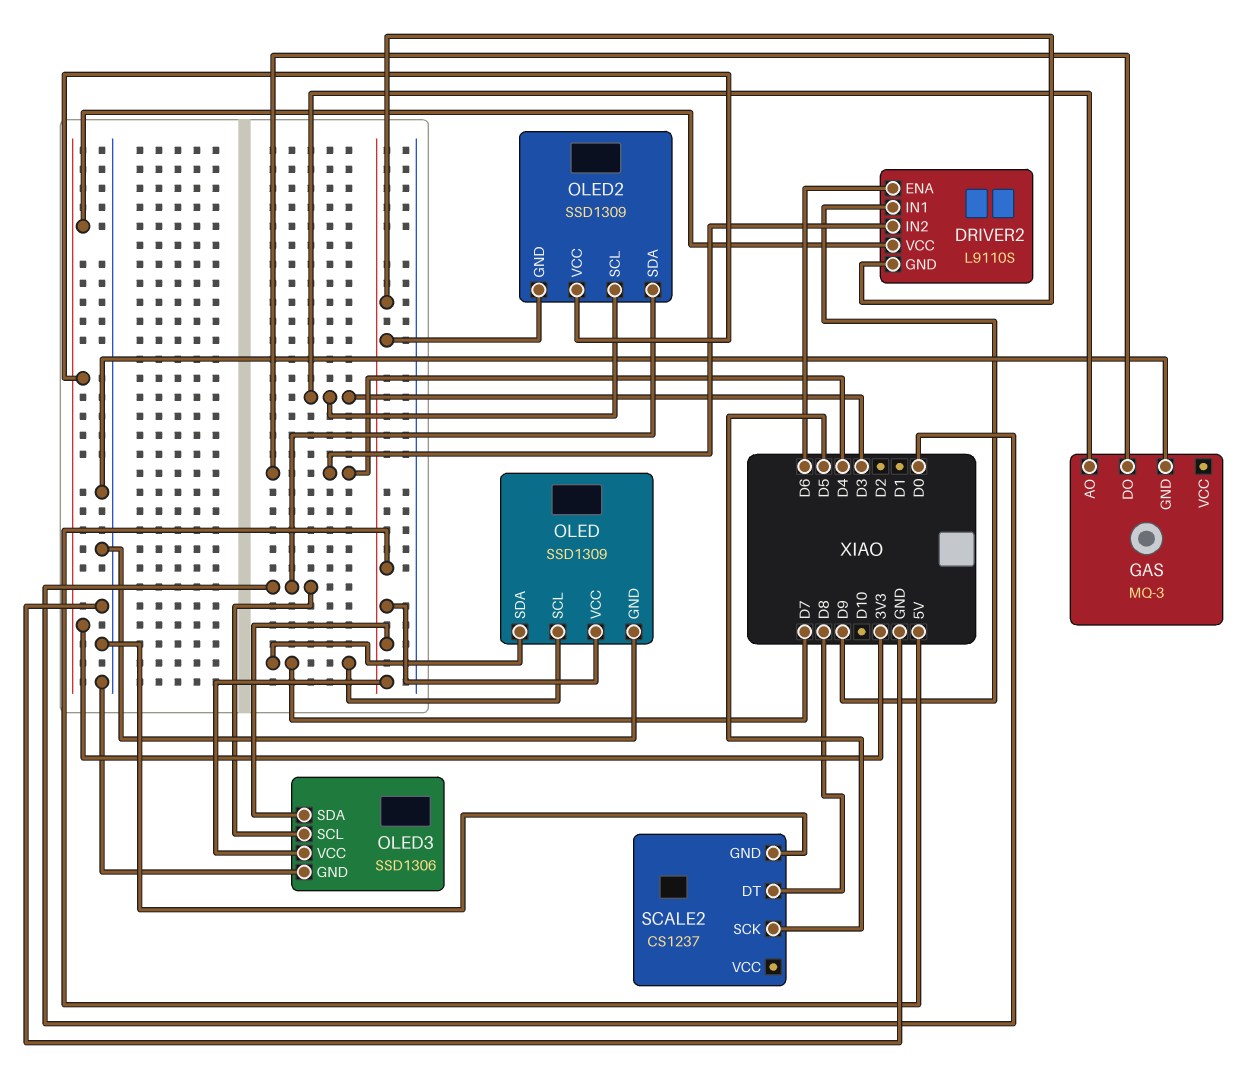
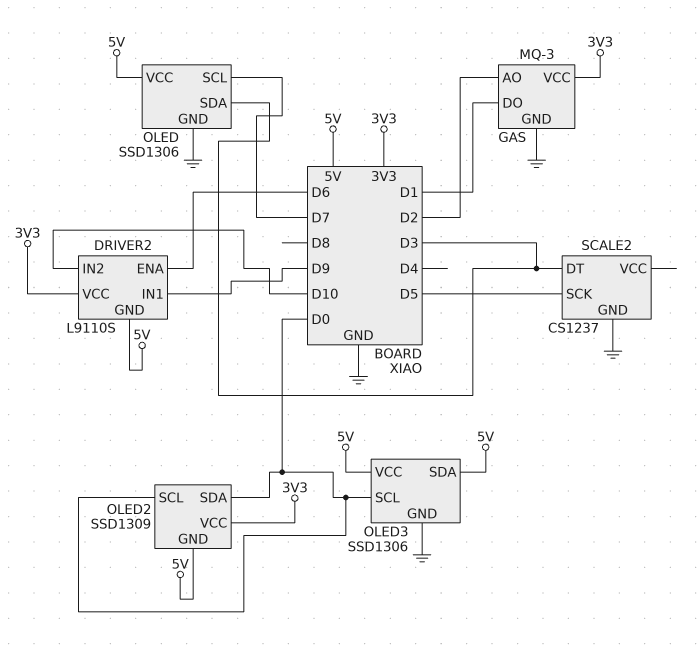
DRIVER2 pin IN2: D4 -> D10
GAS pin AO: D3 -> D2
GAS pin DO: D4 -> D1
GAS pin VCC: none -> 3V3
OLED: SSD1309 -> SSD1306
OLED pin SDA: D7 -> D3
OLED2 pin SCL: D3 -> D0
SCALE2 pin DT: D8 -> D3

